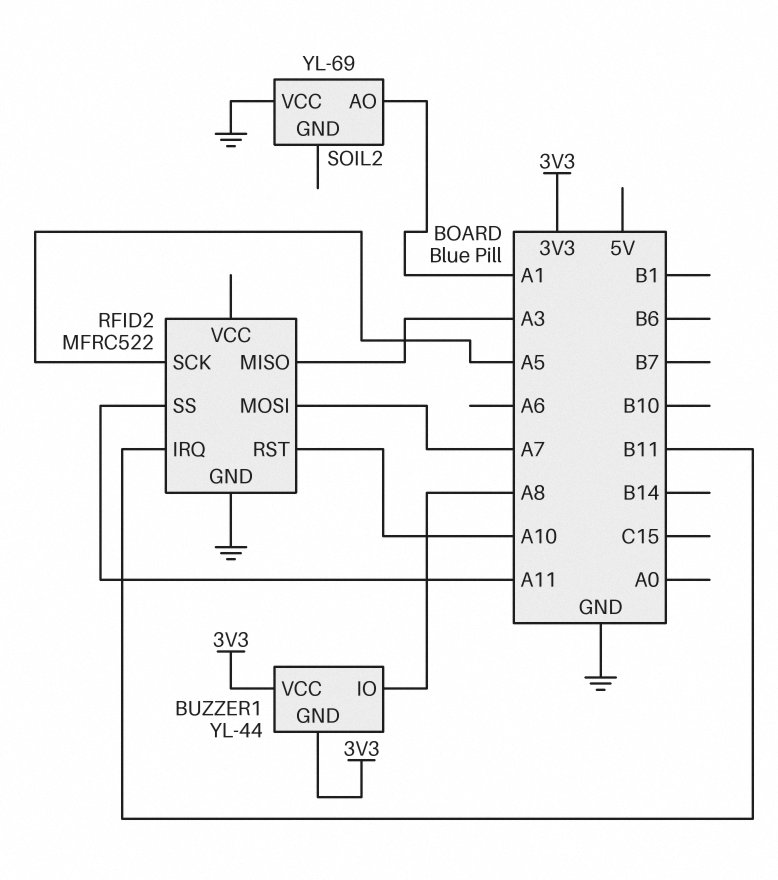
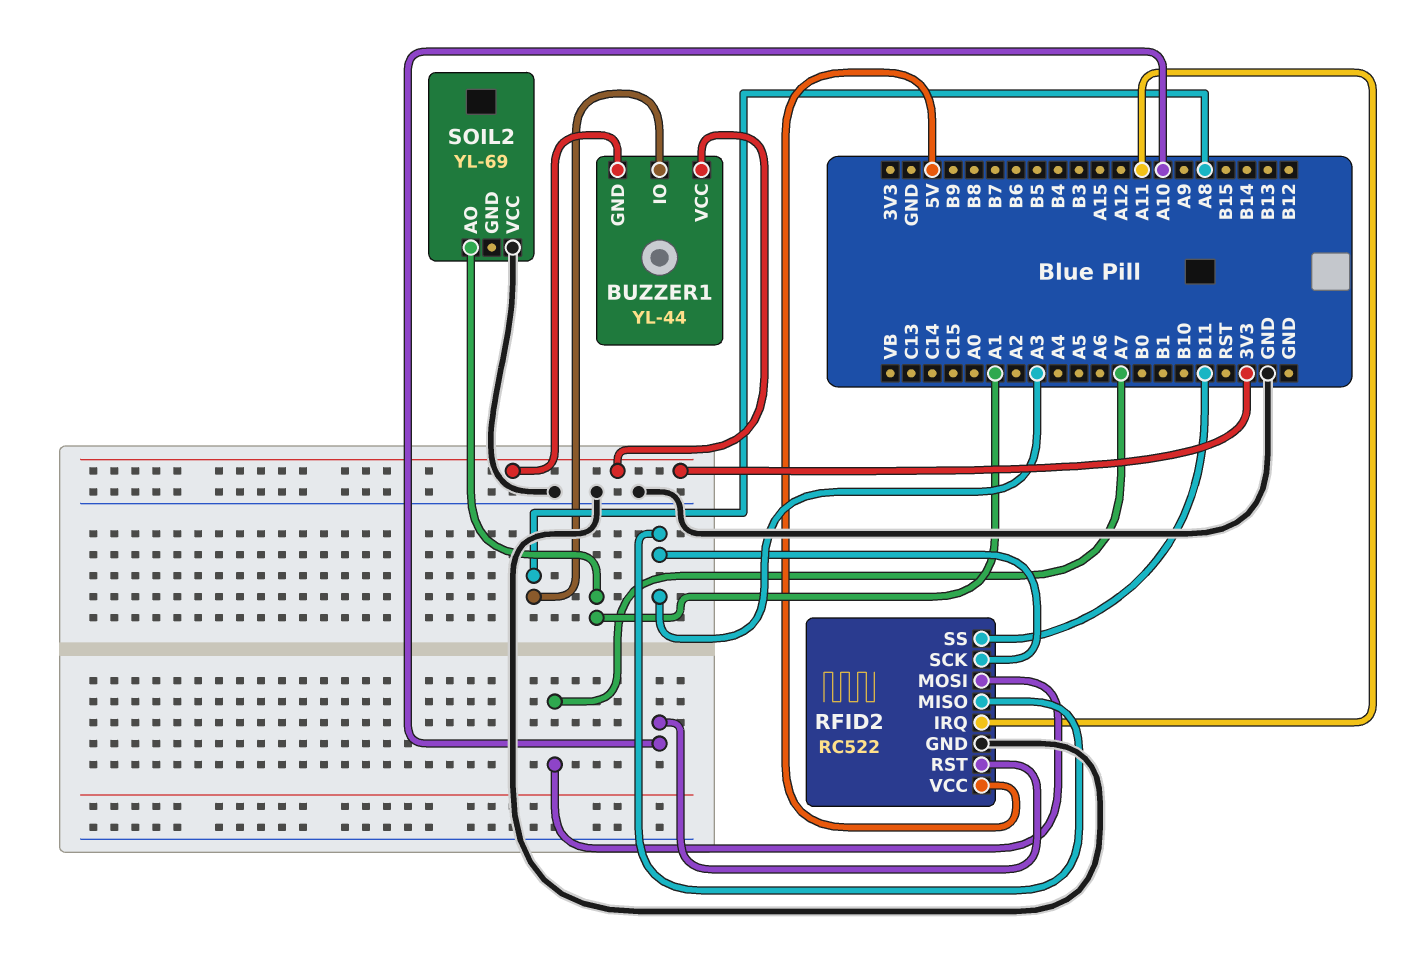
RFID2: MFRC522 -> RC522
RFID2 pin IRQ: B11 -> A11
RFID2 pin SCK: A5 -> A3
RFID2 pin SS: A11 -> B11
RFID2 pin VCC: none -> 5V

